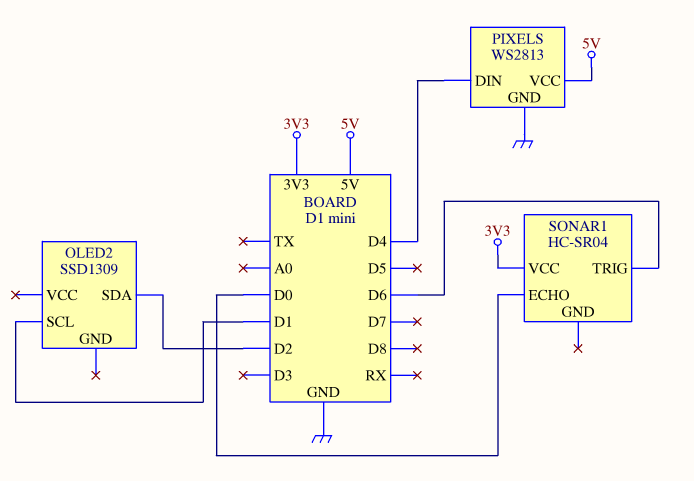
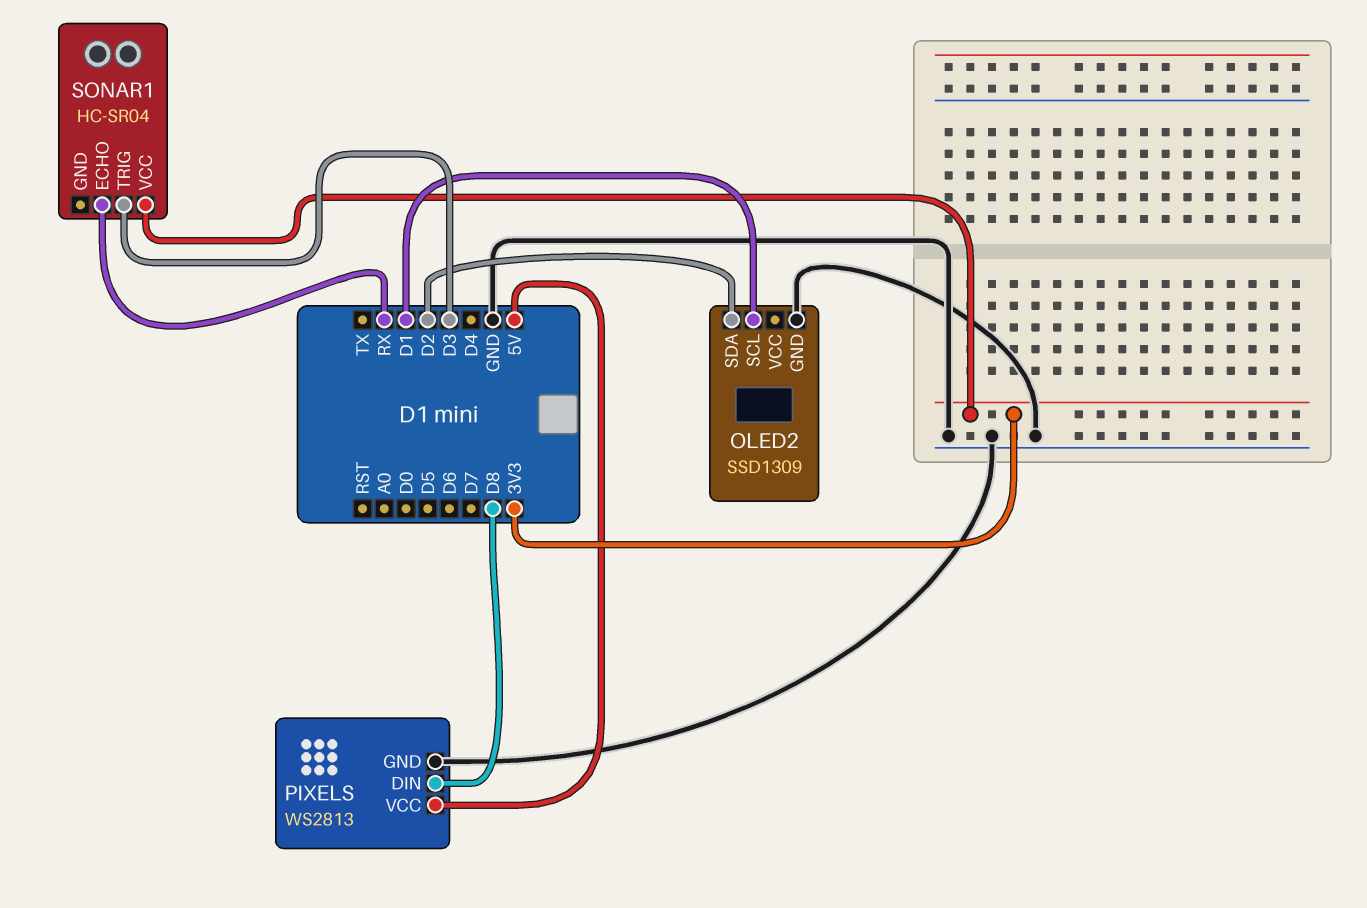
OLED2 pin GND: none -> GND
PIXELS pin DIN: D4 -> D8
SONAR1 pin ECHO: D0 -> RX
SONAR1 pin TRIG: D6 -> D3

